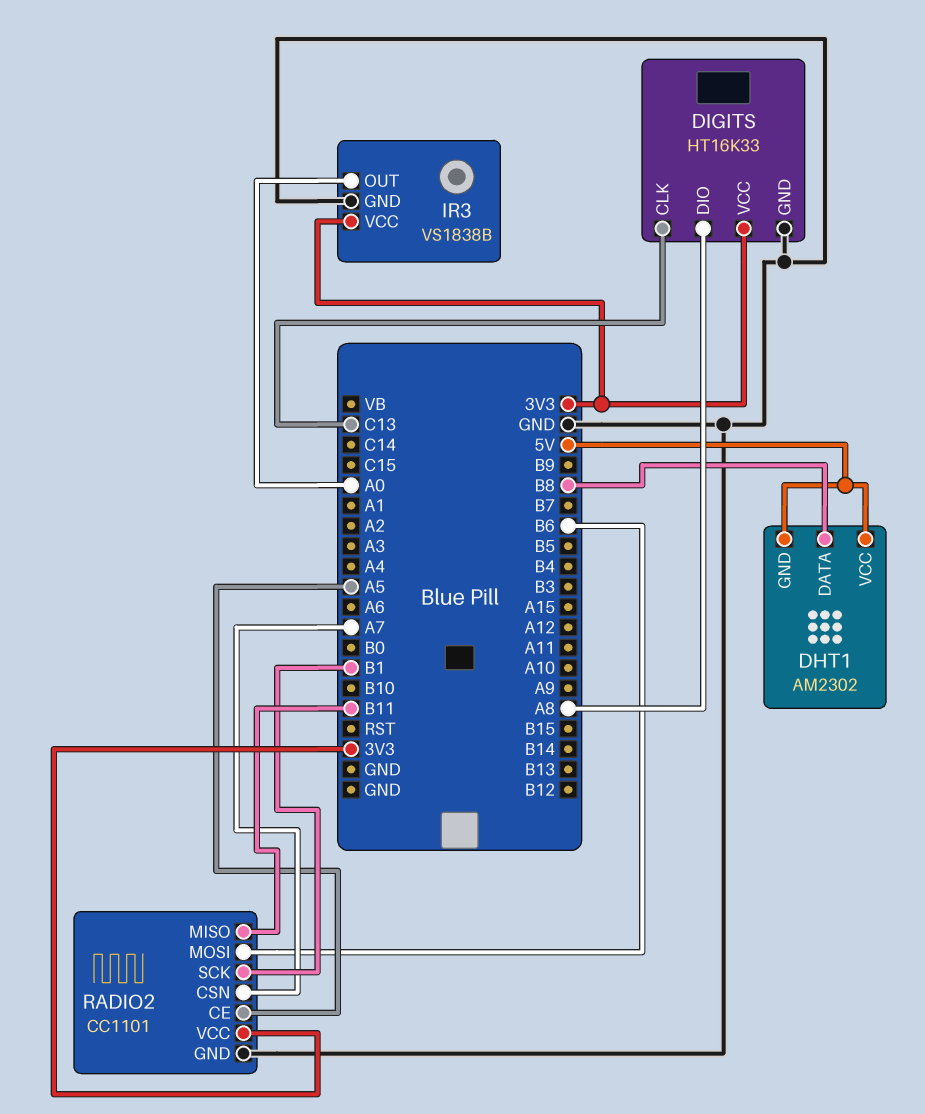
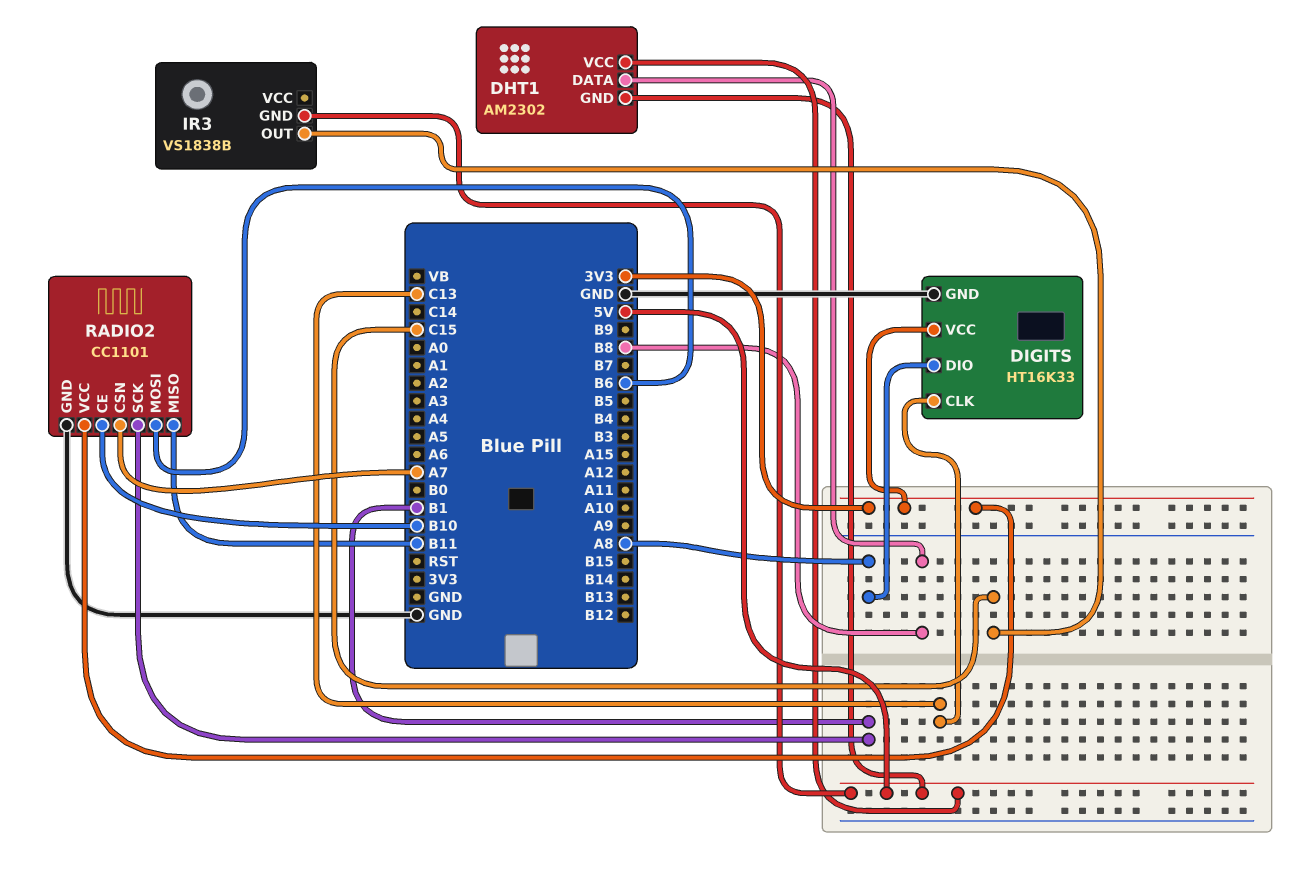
IR3 pin GND: GND -> 5V
IR3 pin OUT: A0 -> C15
IR3 pin VCC: 3V3 -> none
RADIO2 pin CE: A5 -> B10

